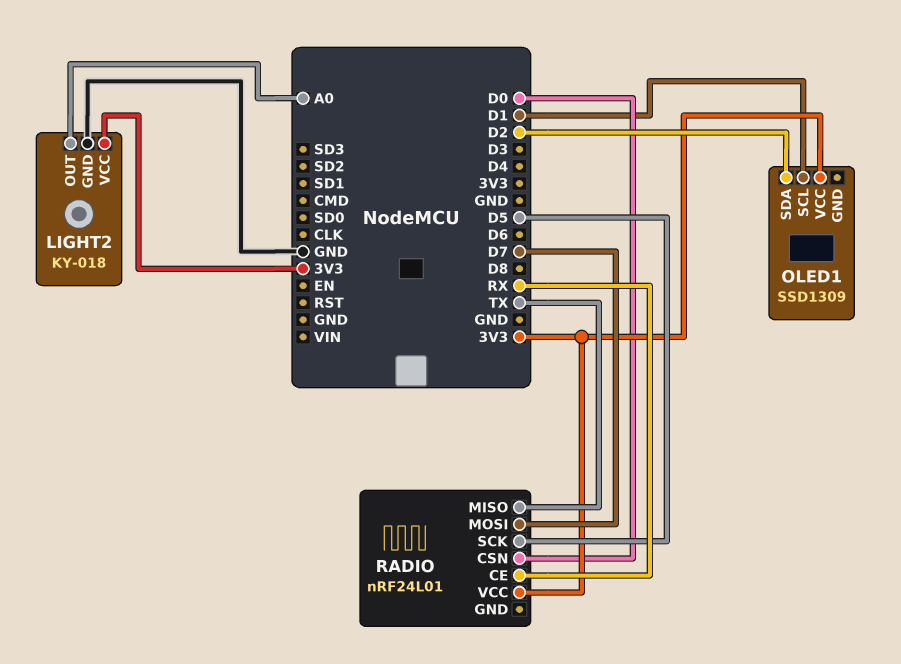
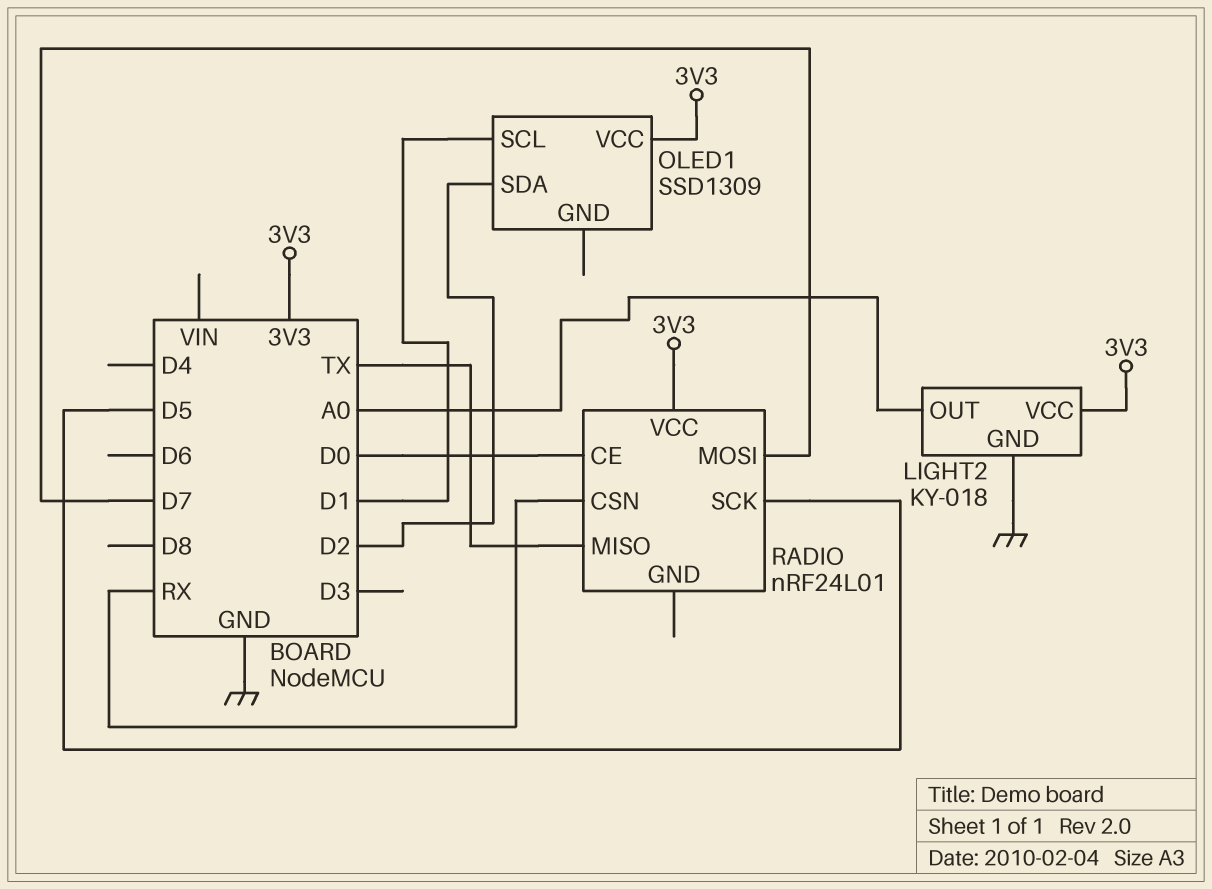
RADIO pin CE: RX -> D0
RADIO pin CSN: D0 -> RX

